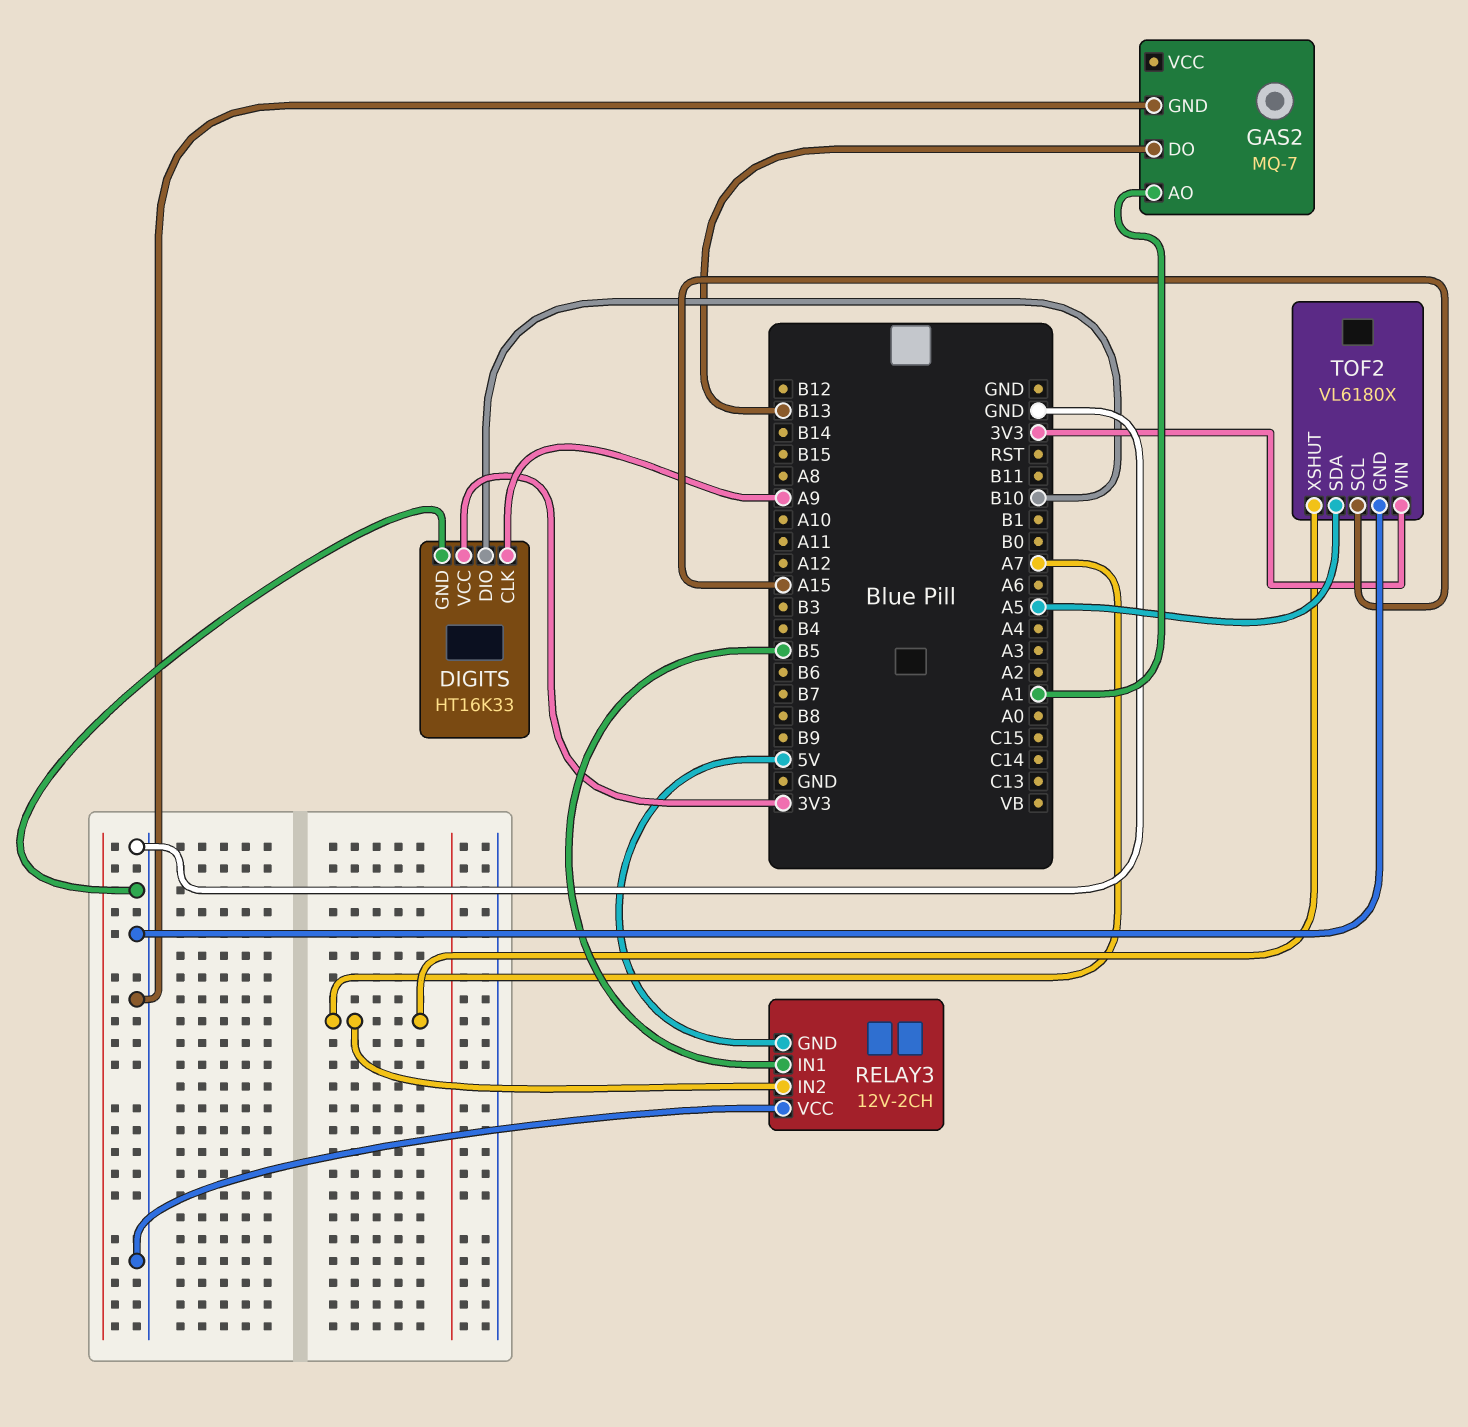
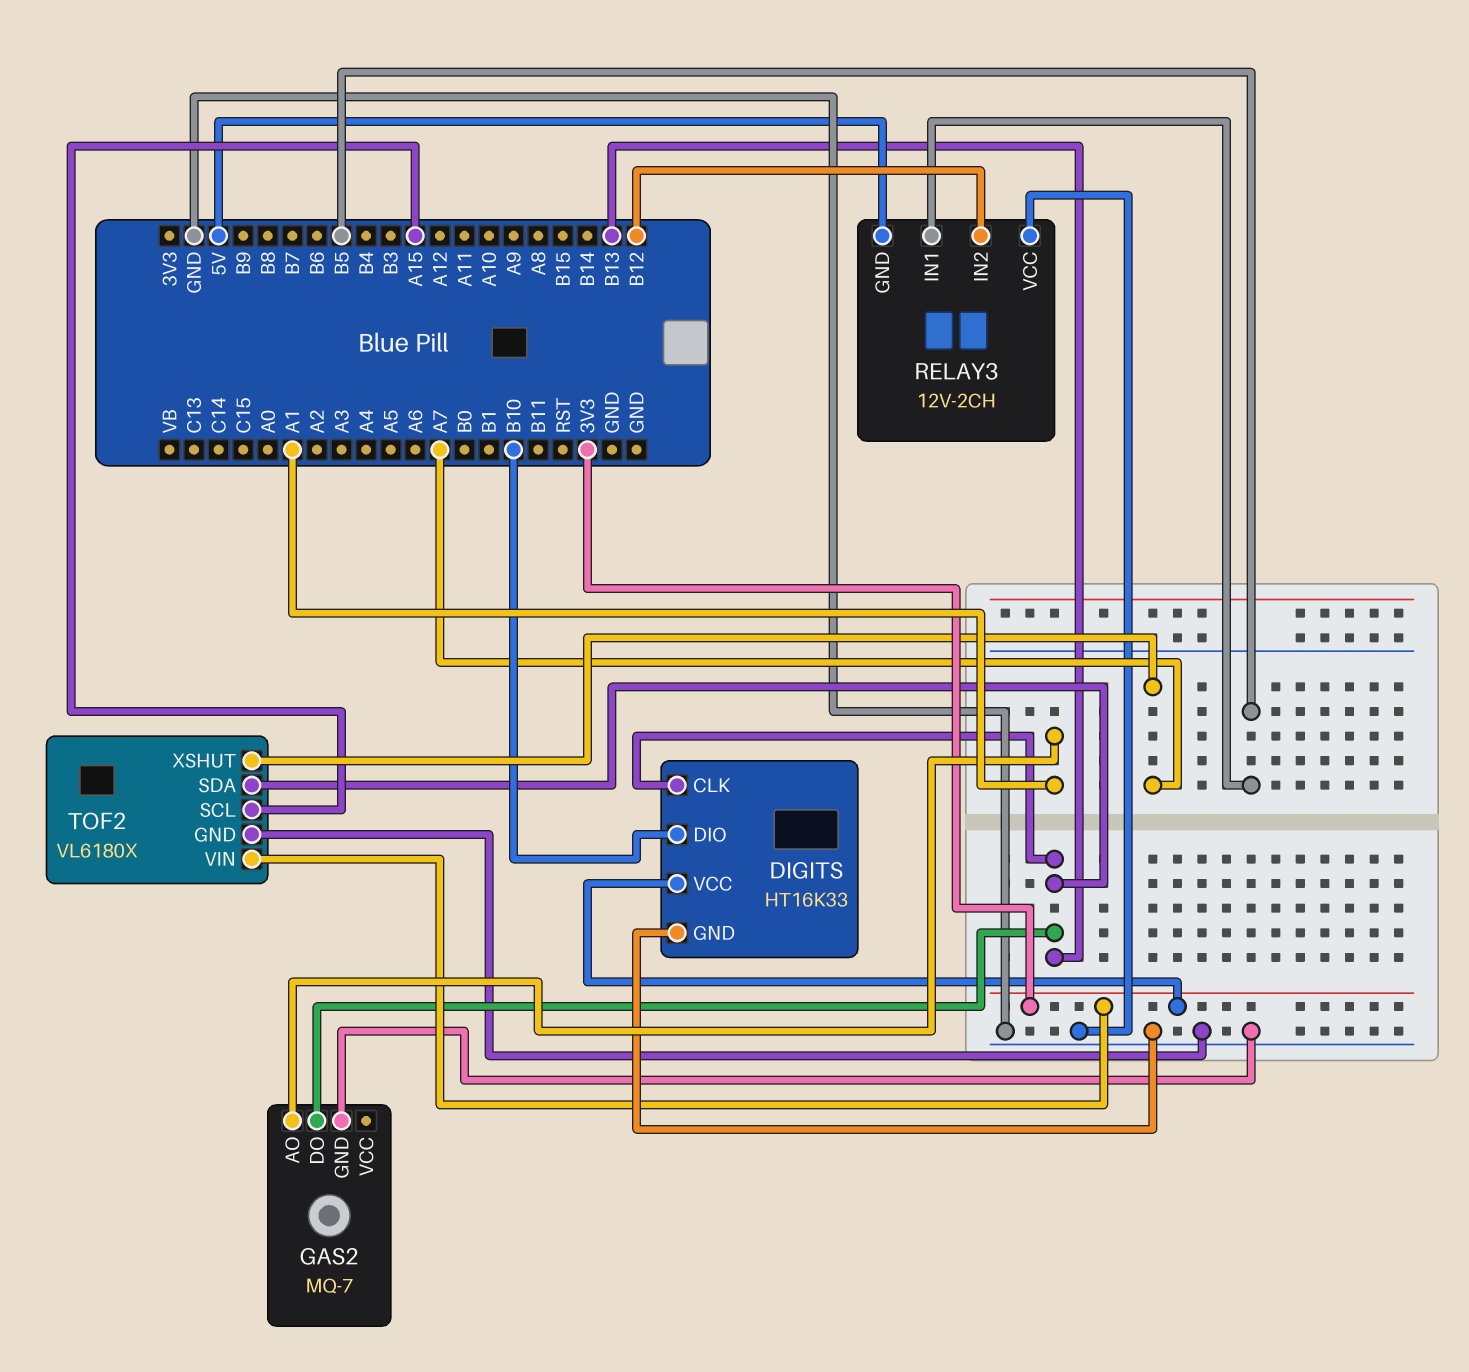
DIGITS pin CLK: A9 -> B13
RELAY3 pin IN2: A7 -> B12
TOF2 pin SDA: A5 -> B13

